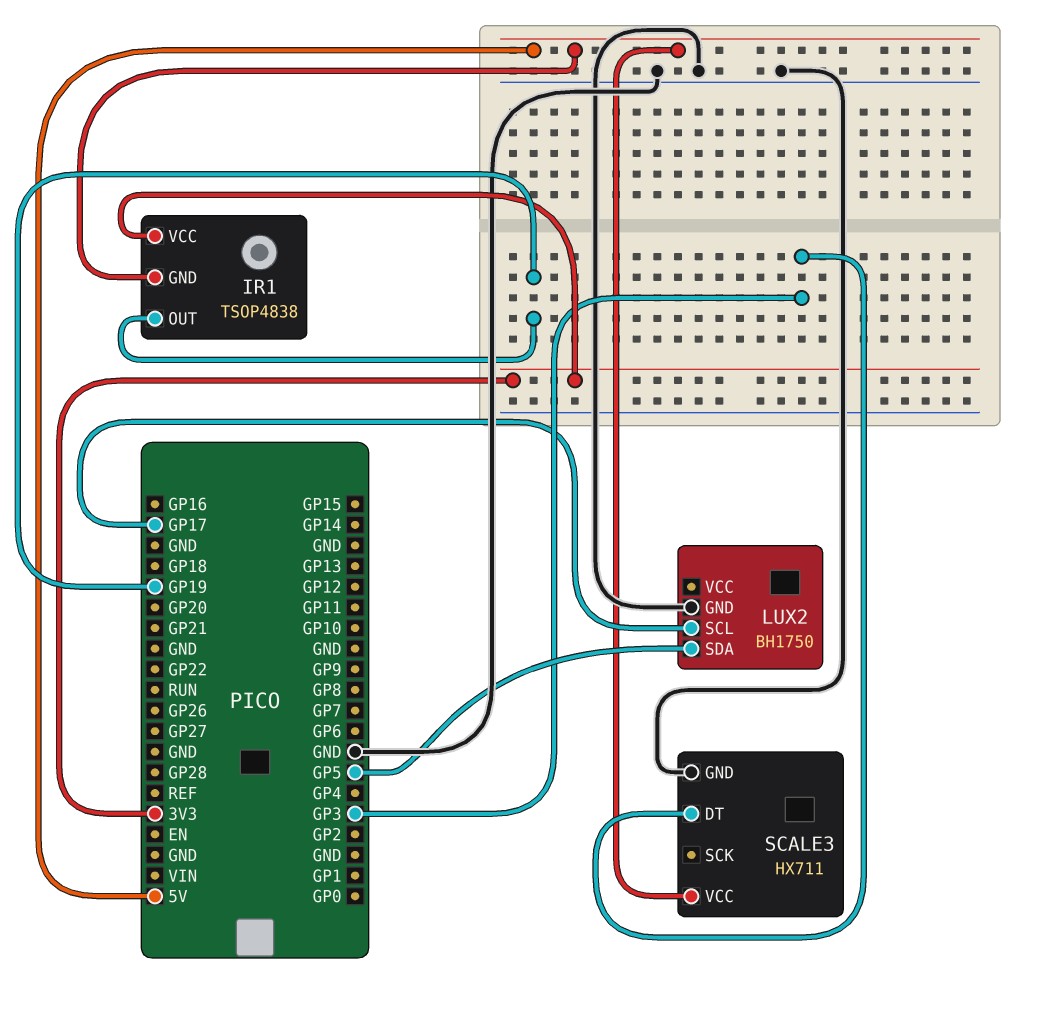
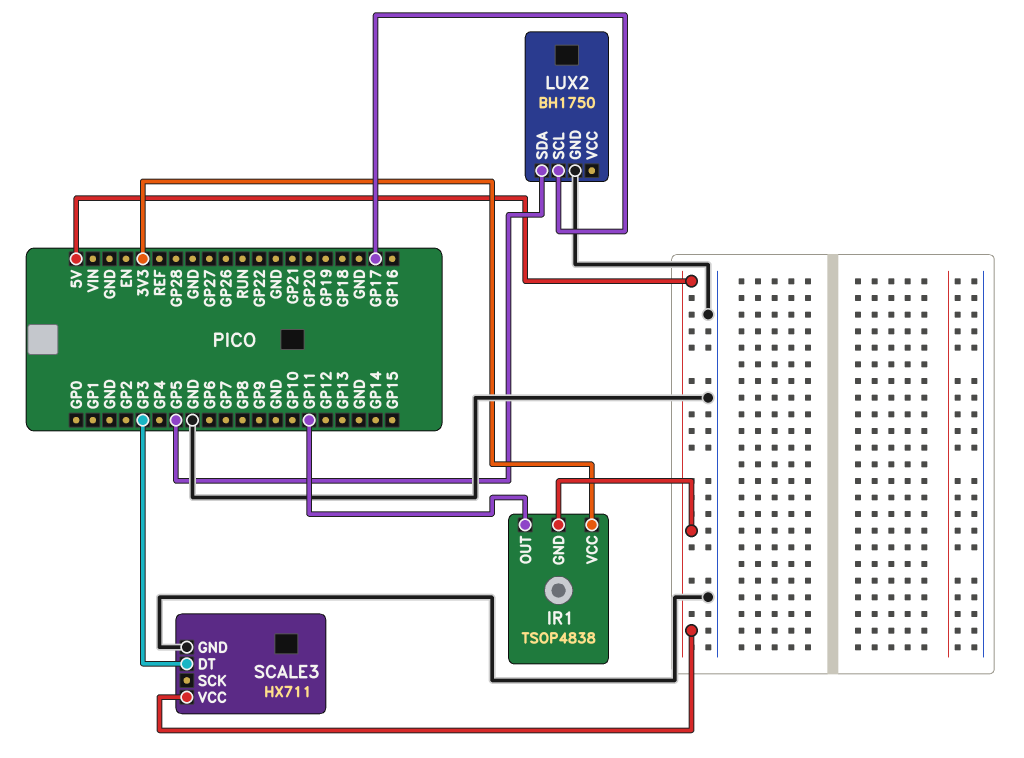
IR1 pin OUT: GP19 -> GP11

